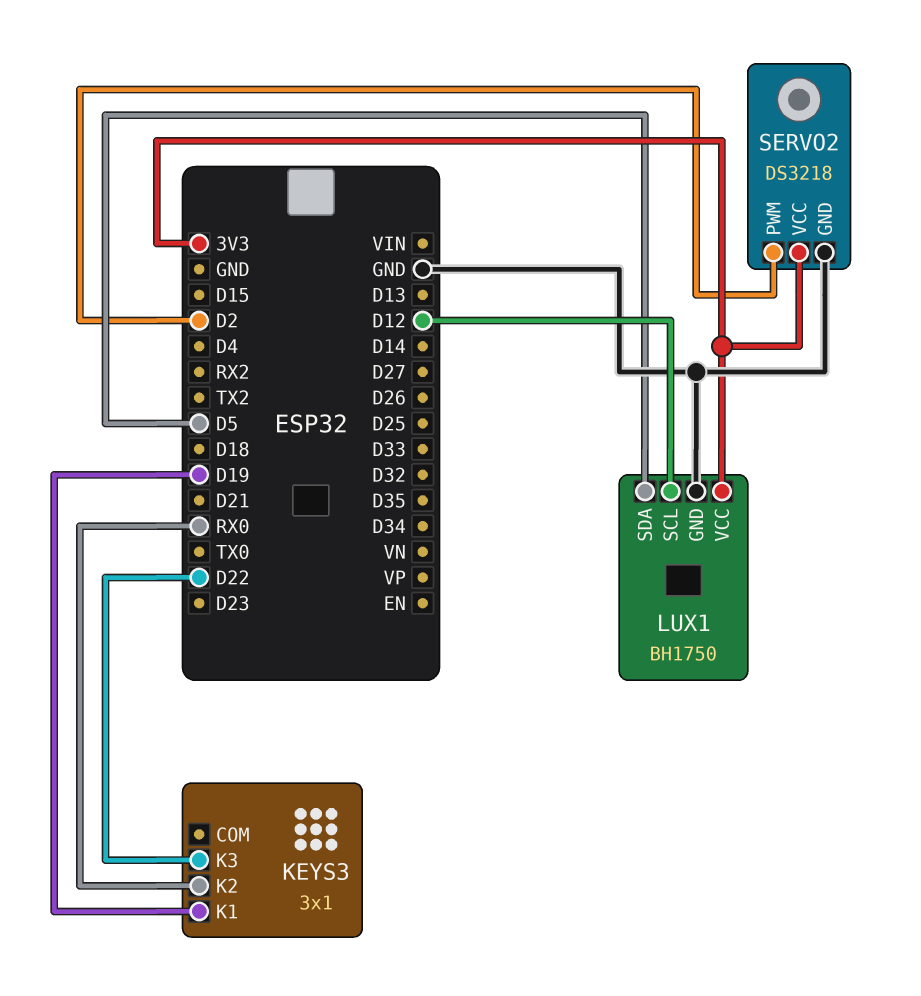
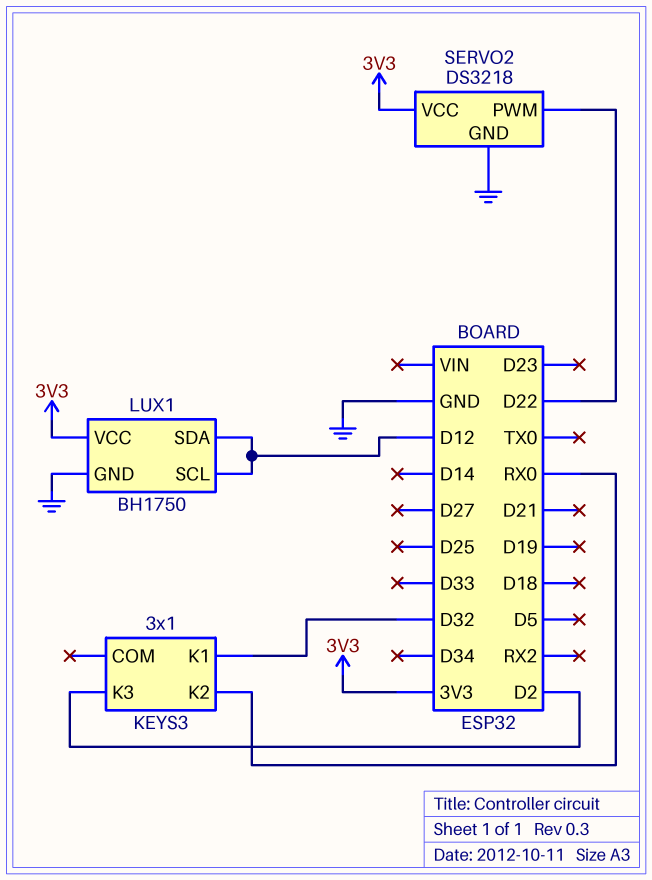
KEYS3 pin K1: D19 -> D32
KEYS3 pin K3: D22 -> D2
LUX1 pin SDA: D5 -> D12
SERVO2 pin PWM: D2 -> D22

